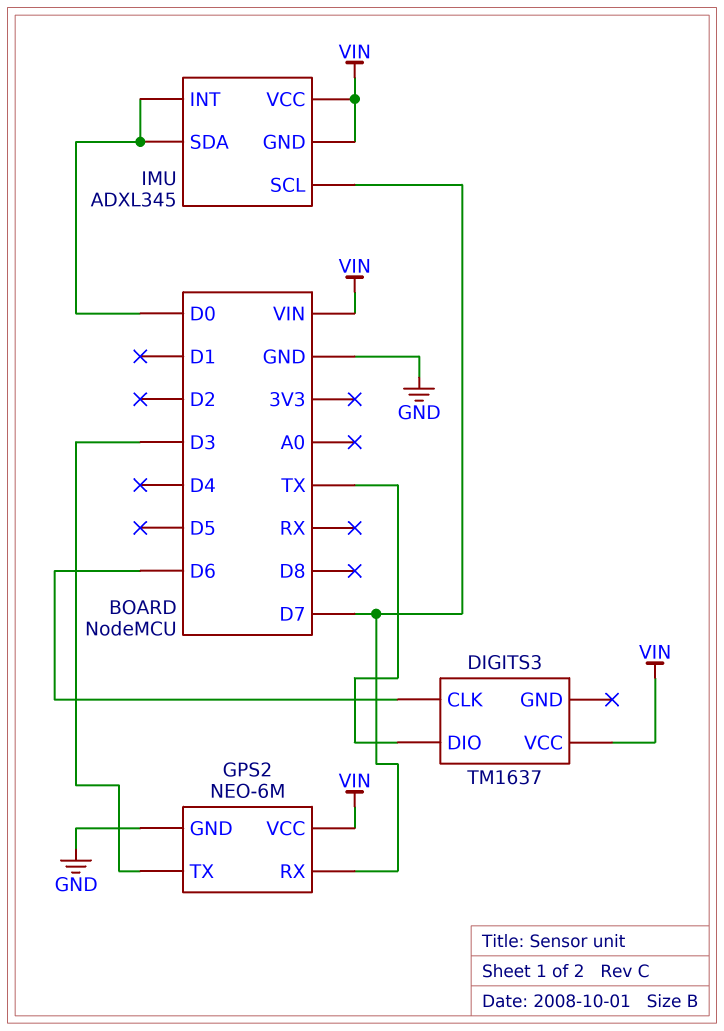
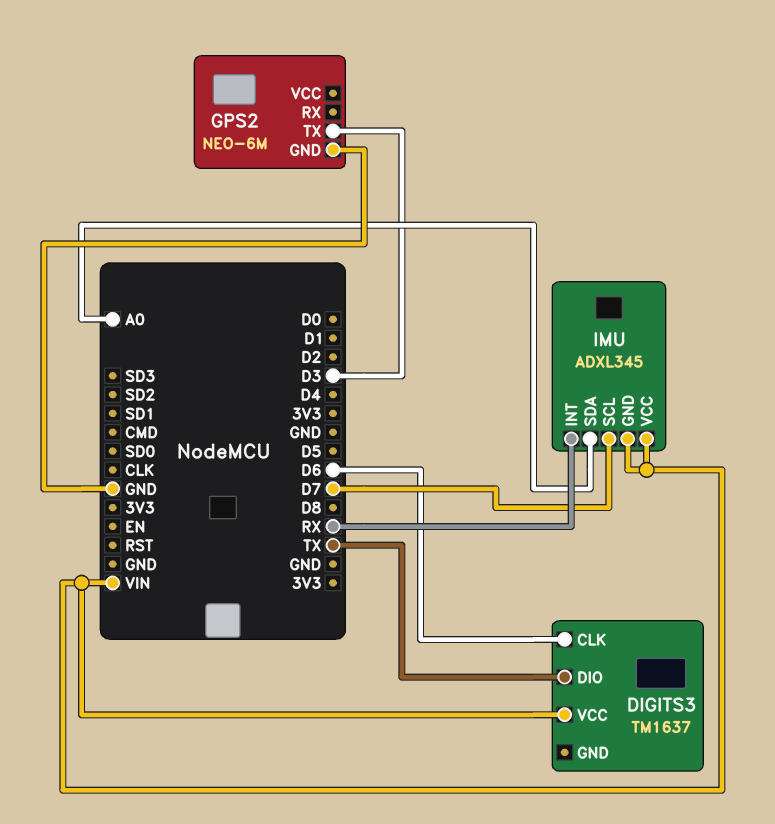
GPS2 pin RX: D7 -> none
GPS2 pin VCC: VIN -> none
IMU pin INT: D0 -> RX
IMU pin SDA: D0 -> A0

